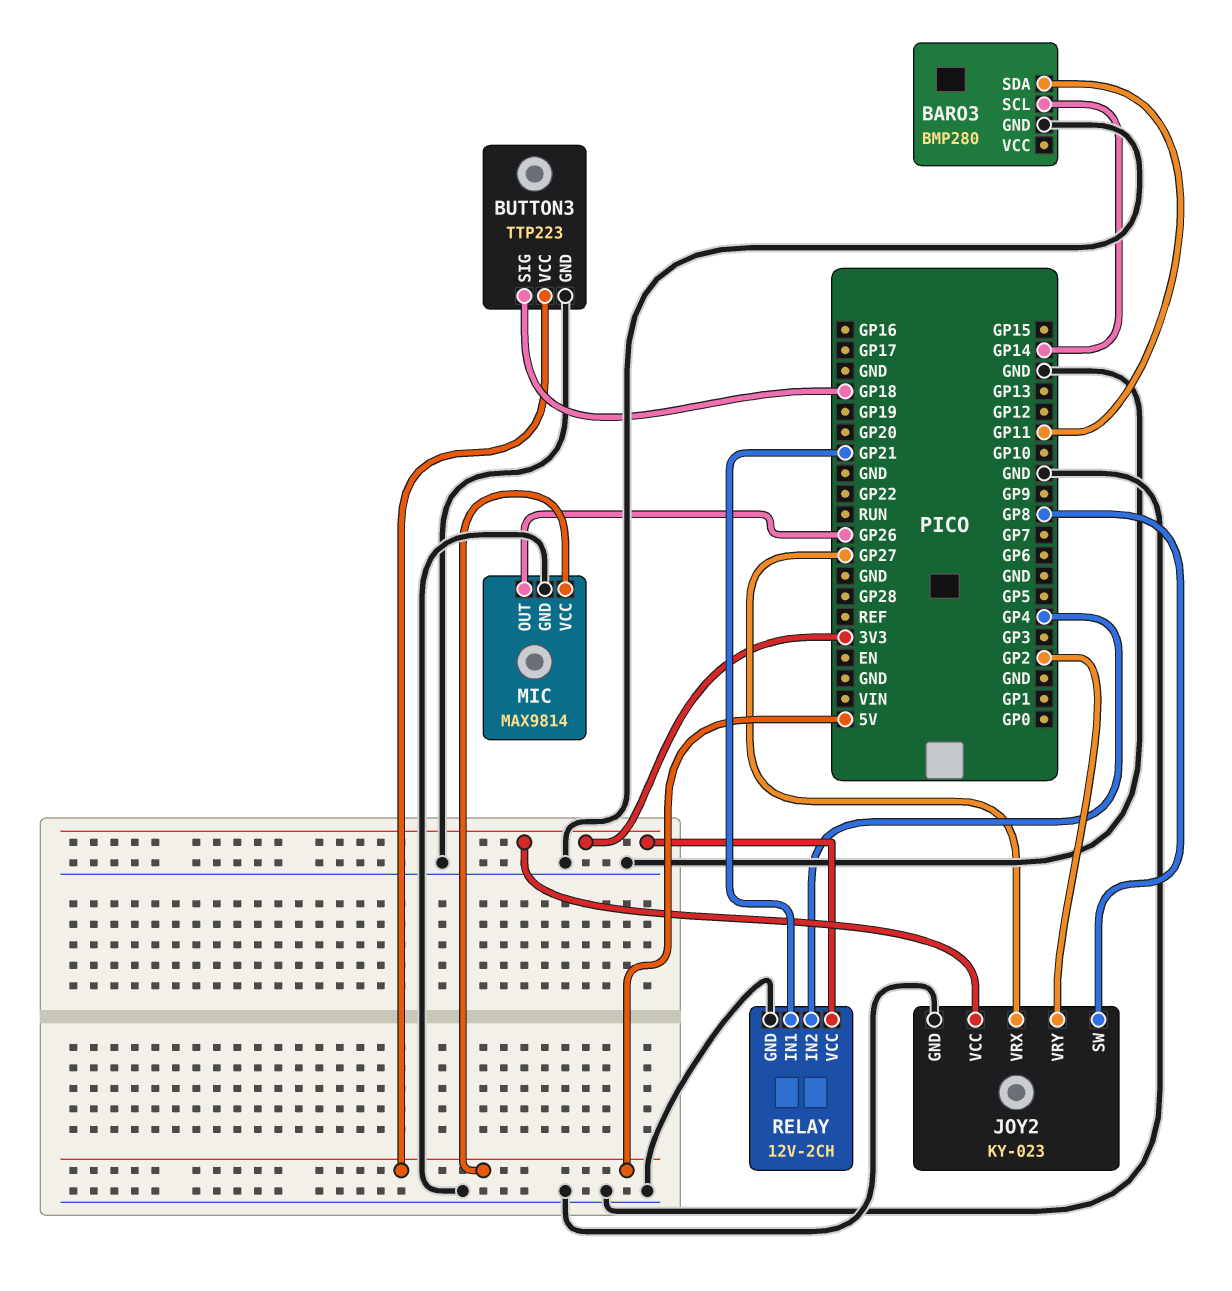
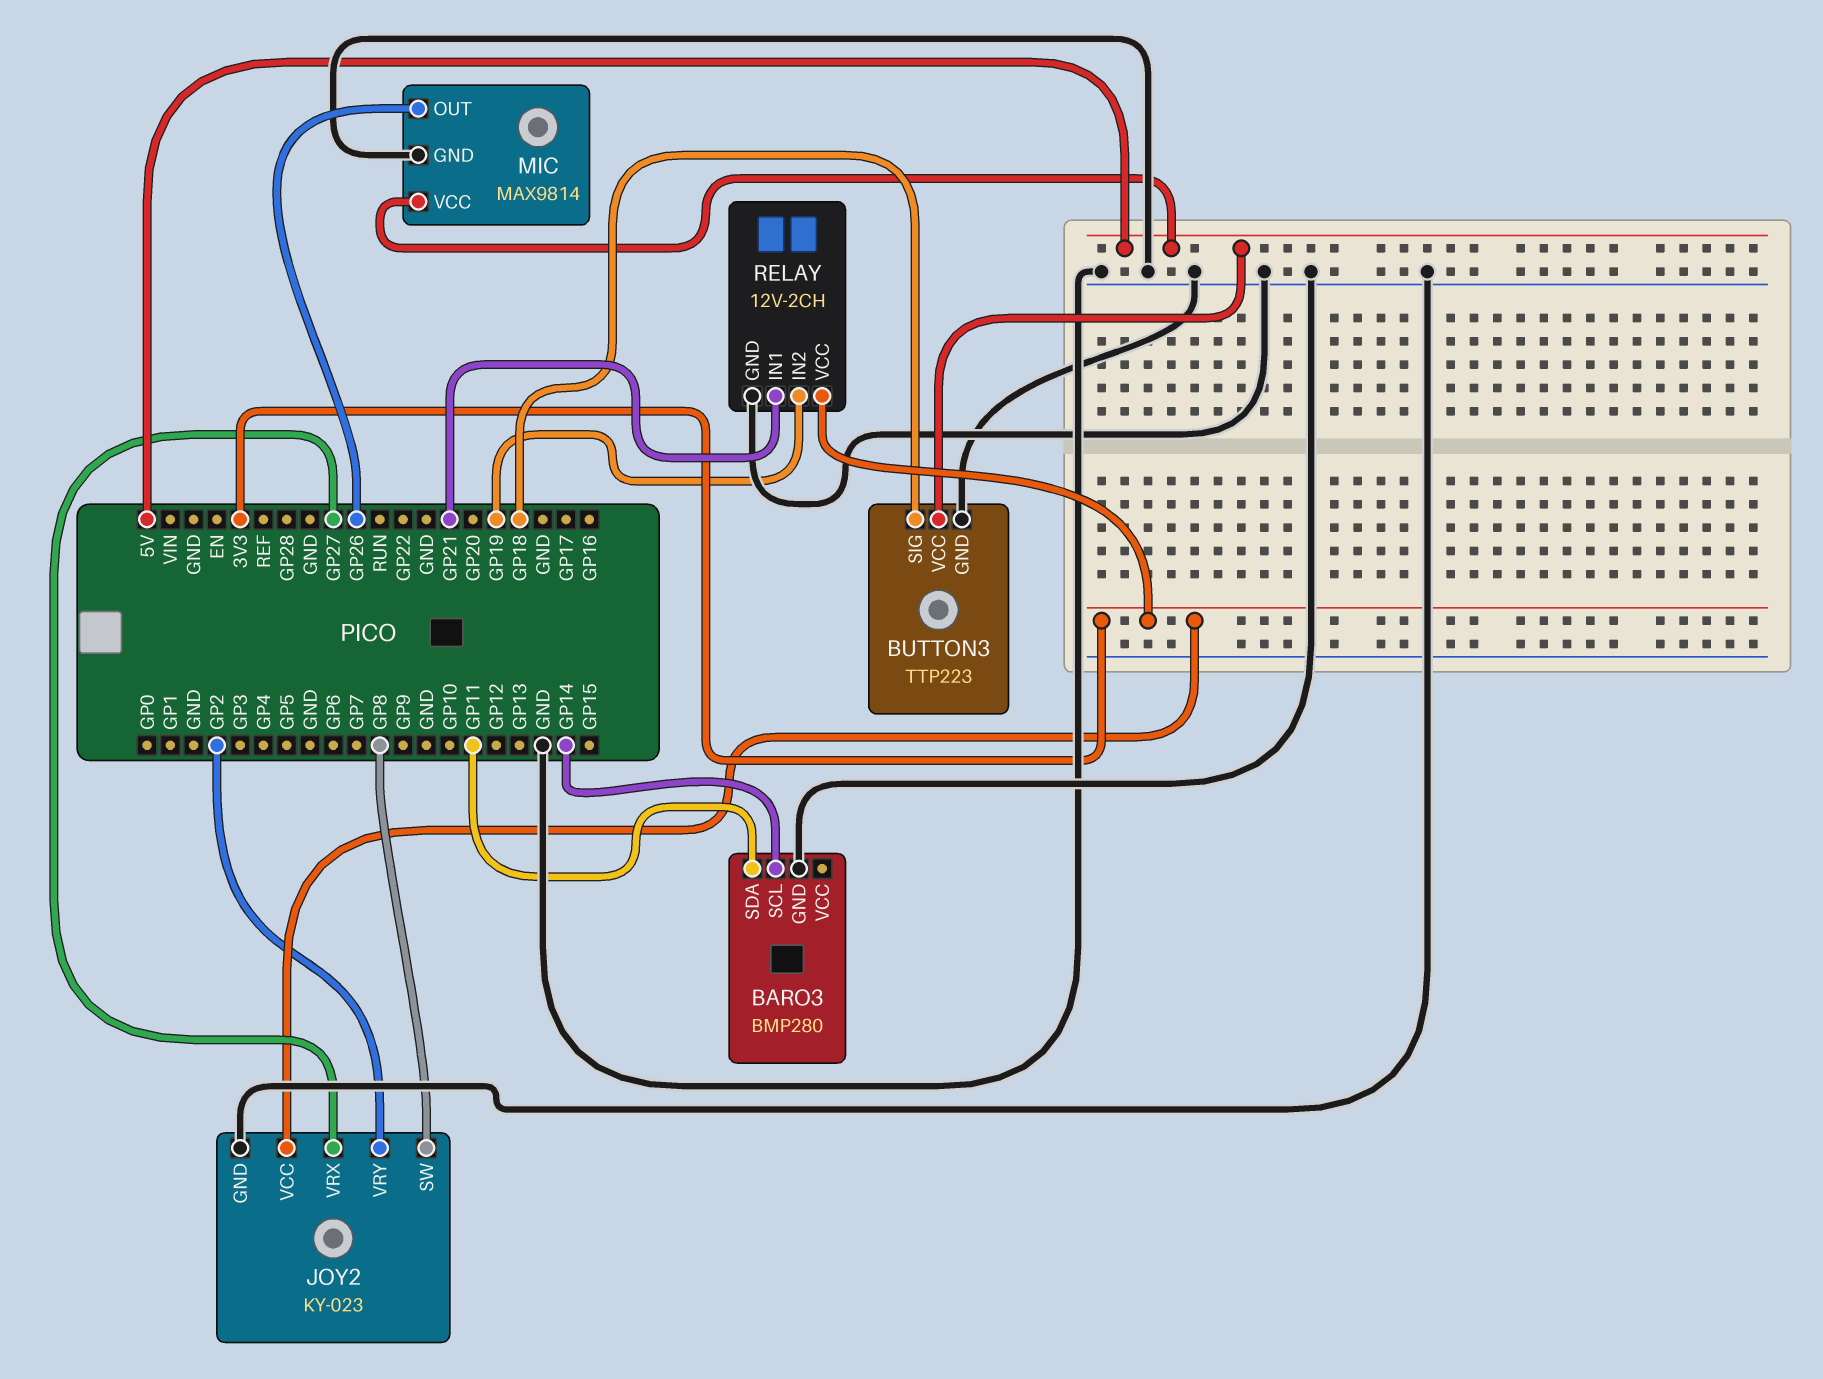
RELAY pin IN2: GP4 -> GP19

